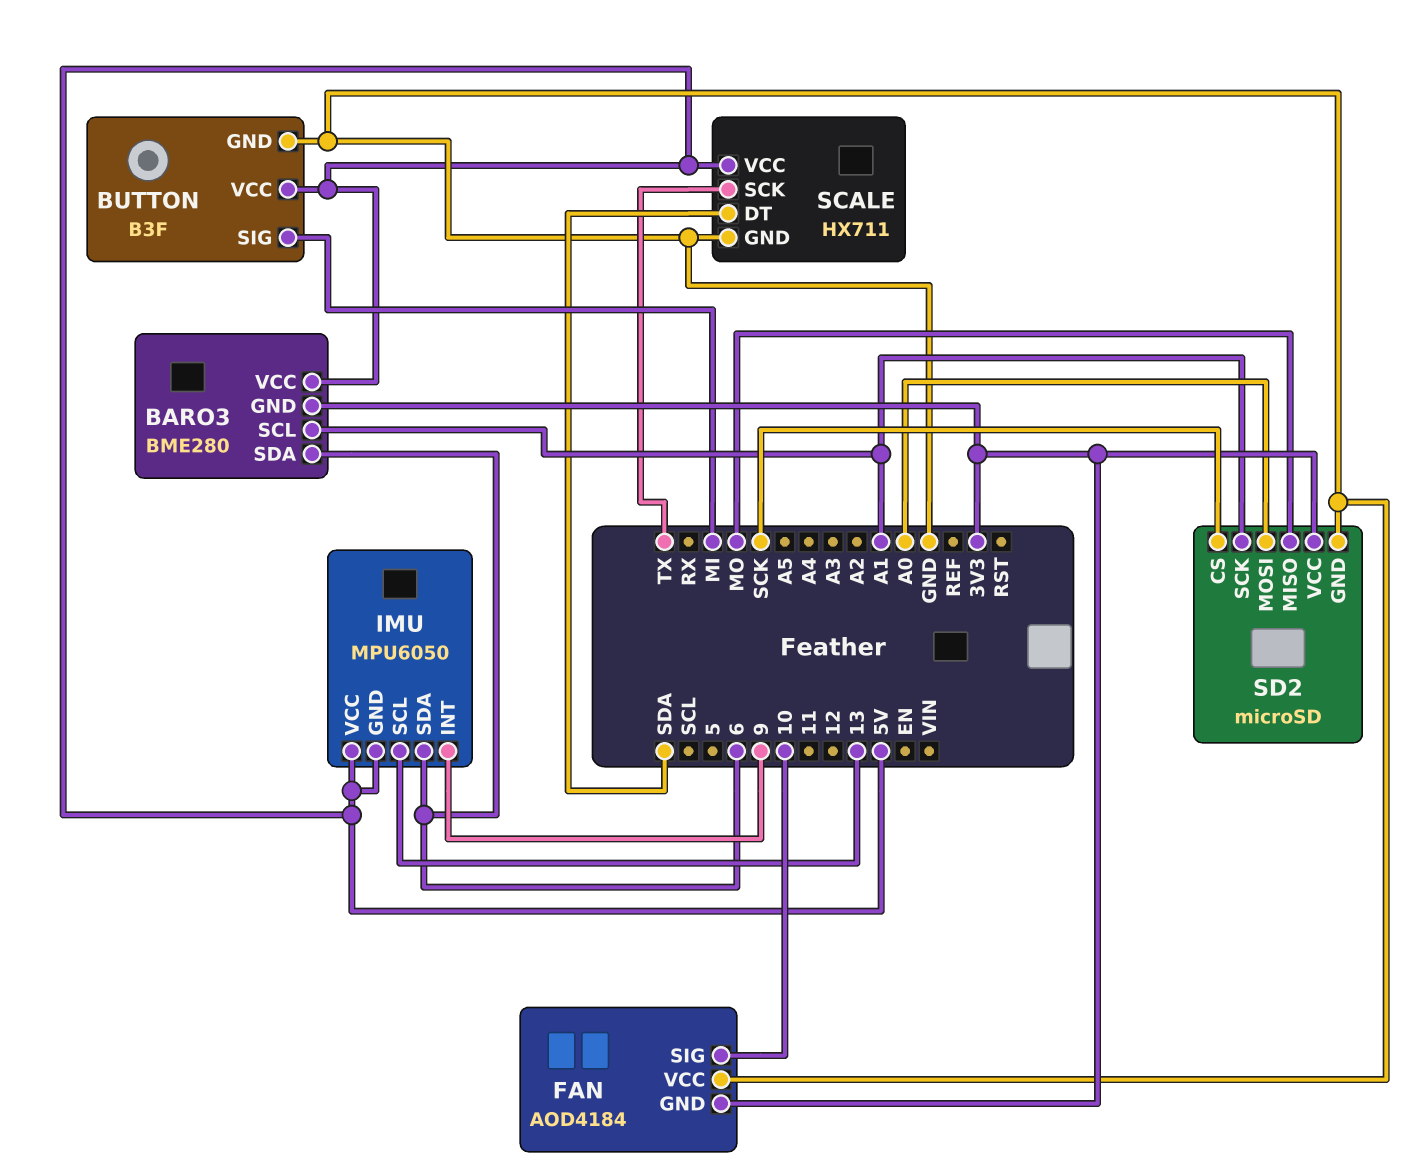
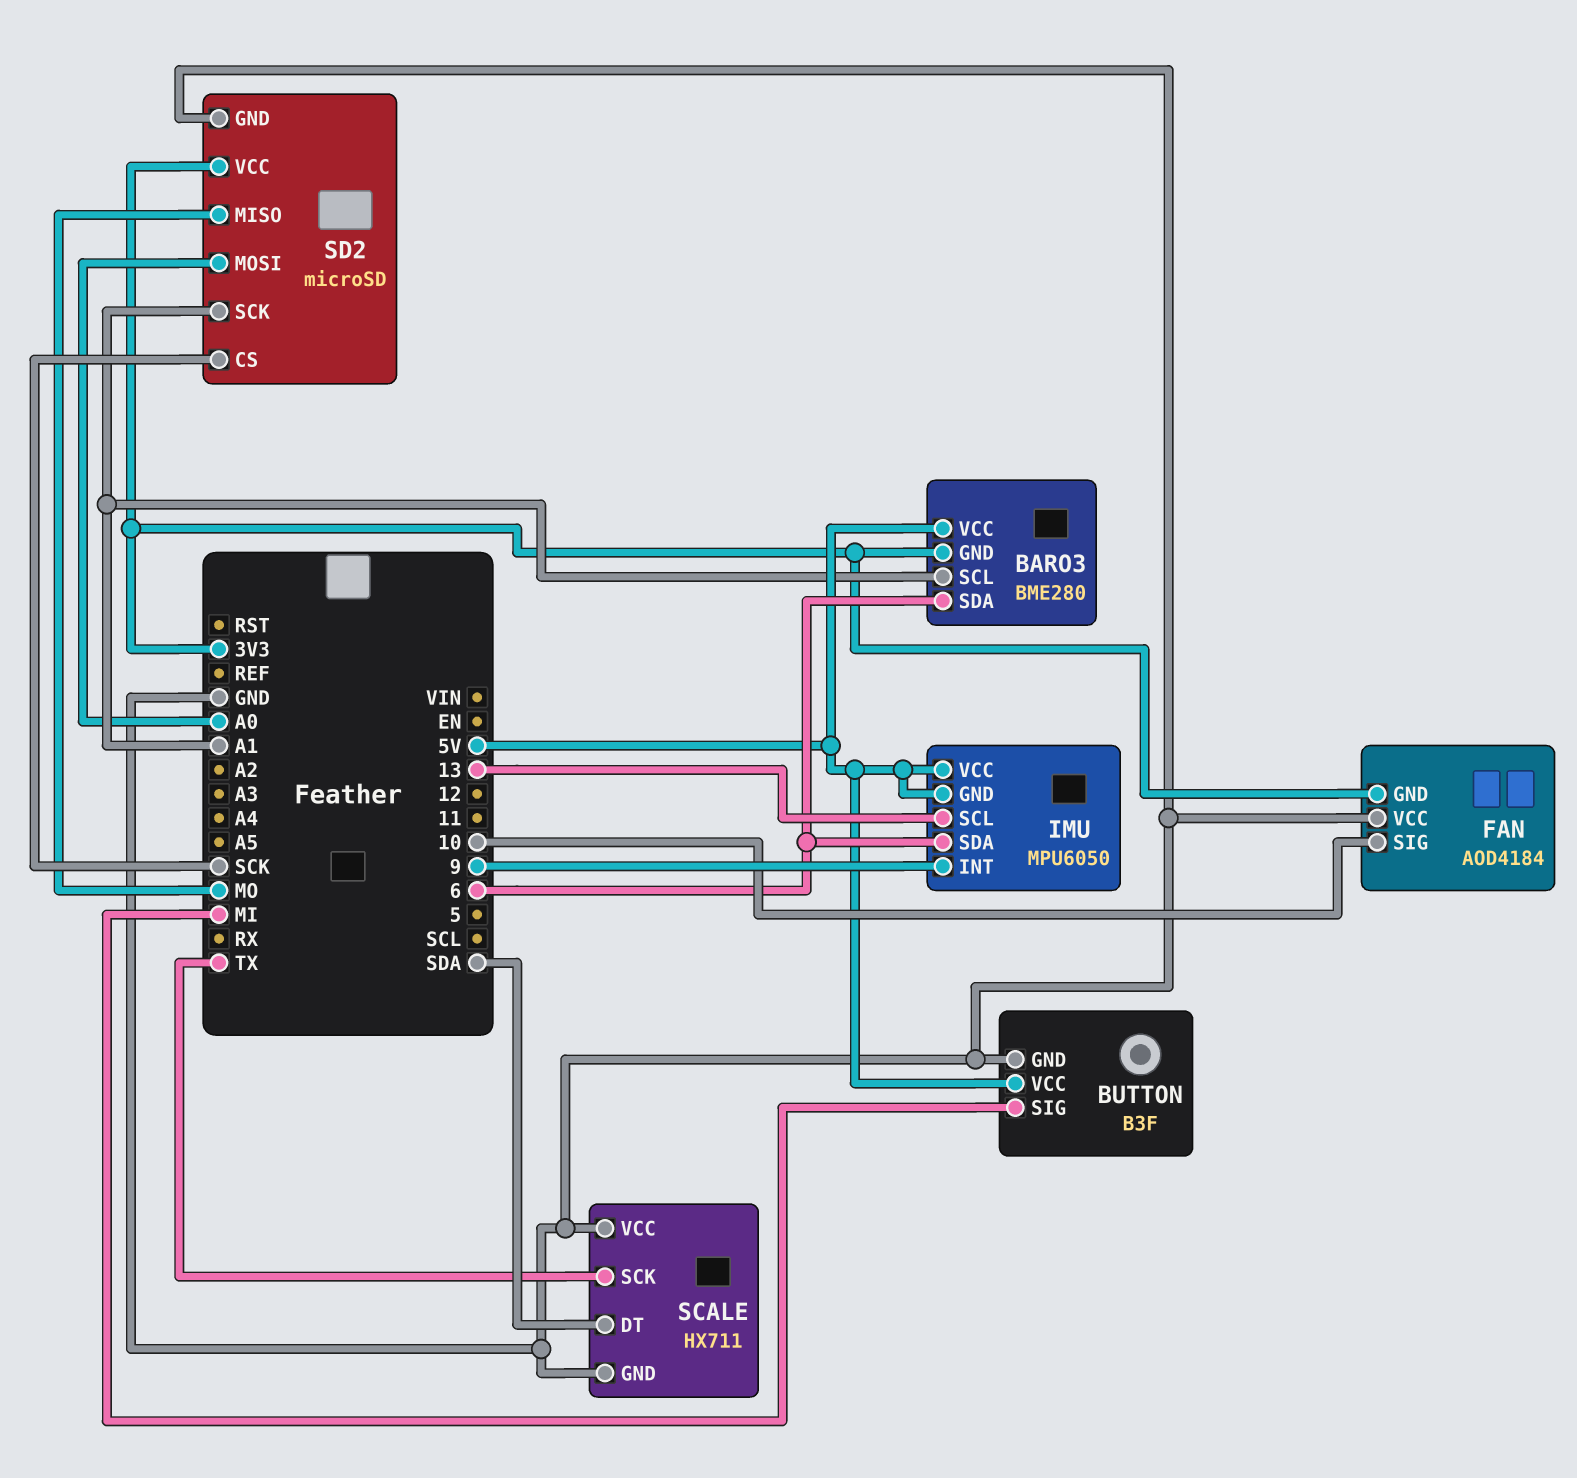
SCALE pin VCC: 5V -> GND

